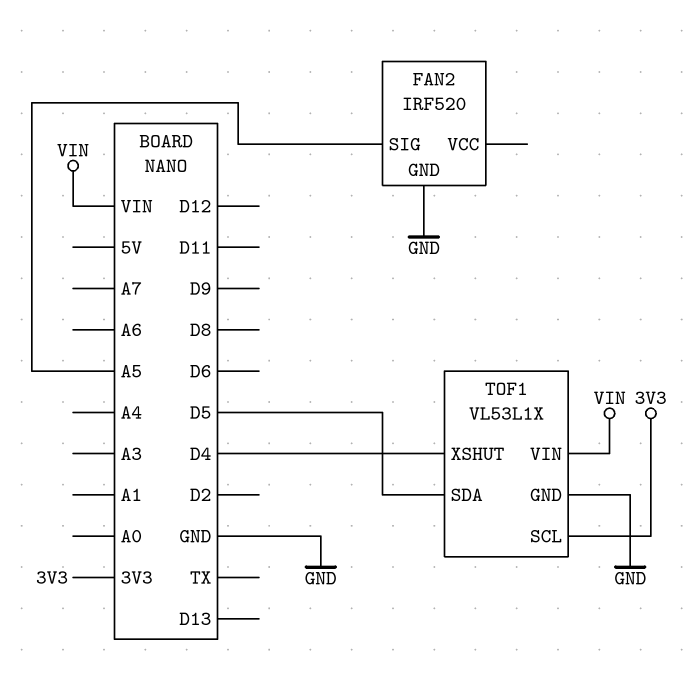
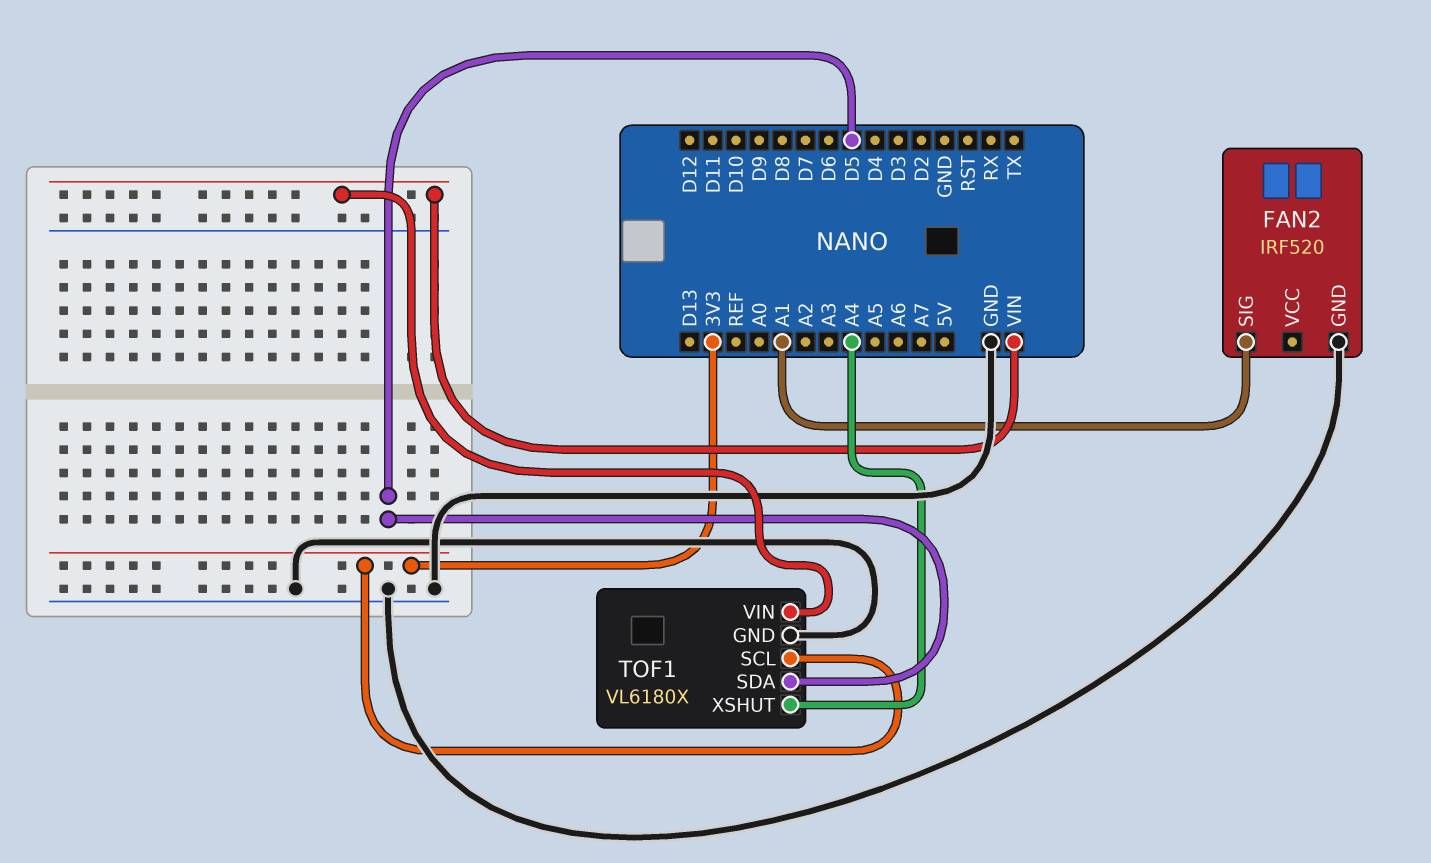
FAN2 pin SIG: A5 -> A1
TOF1: VL53L1X -> VL6180X
TOF1 pin XSHUT: D4 -> A4

